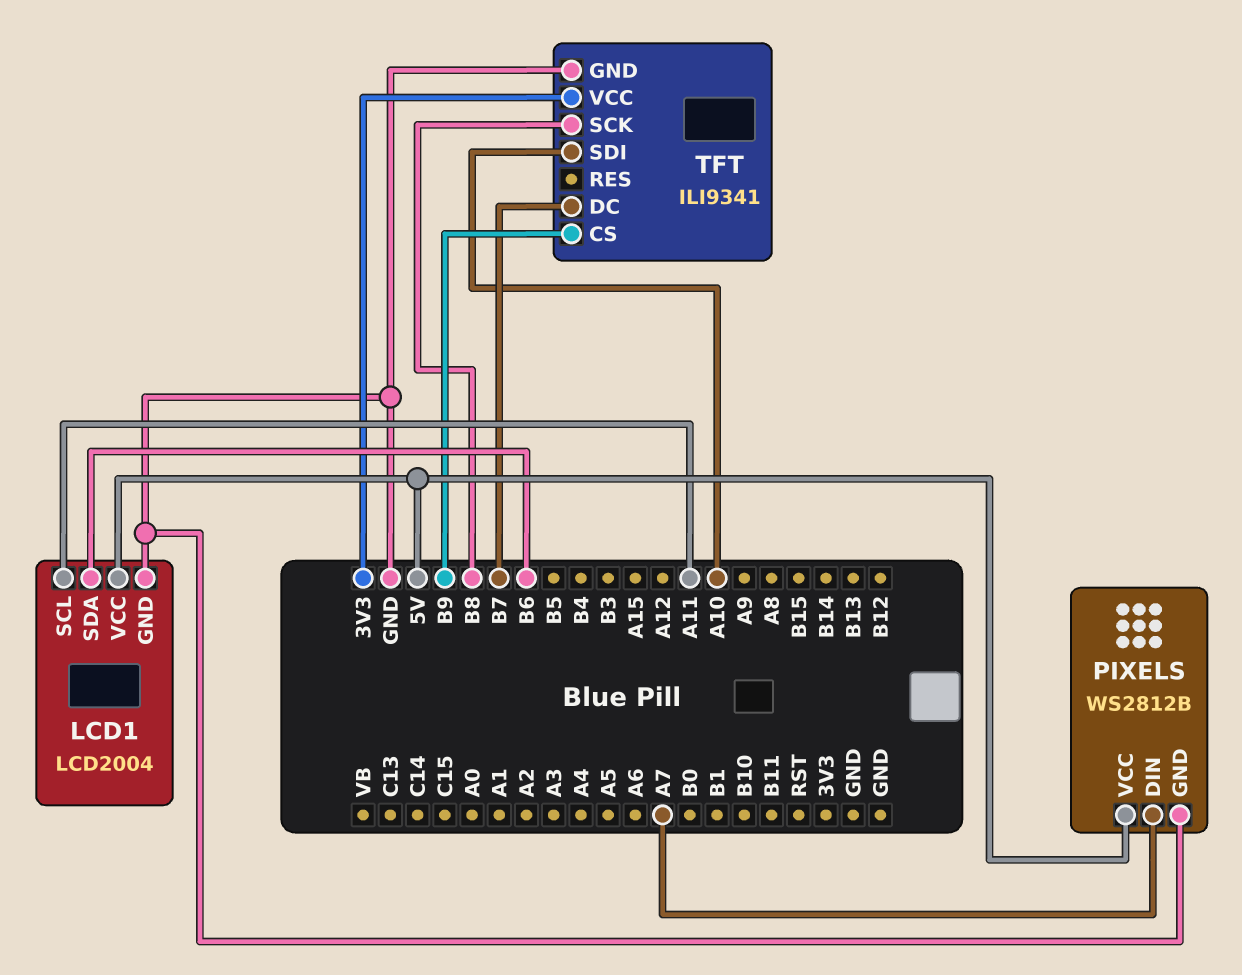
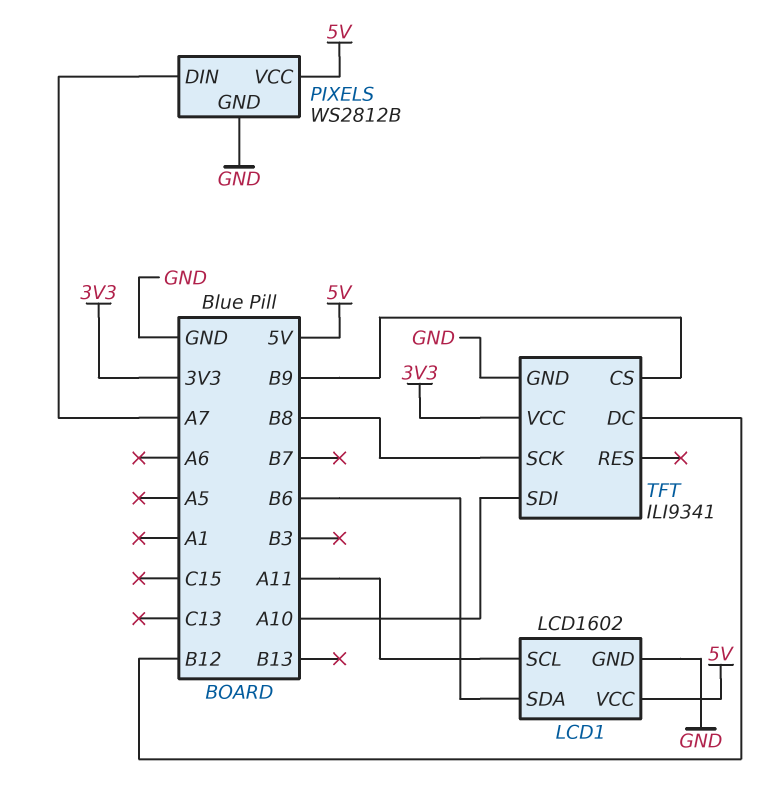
LCD1: LCD2004 -> LCD1602
TFT pin DC: B7 -> B12

